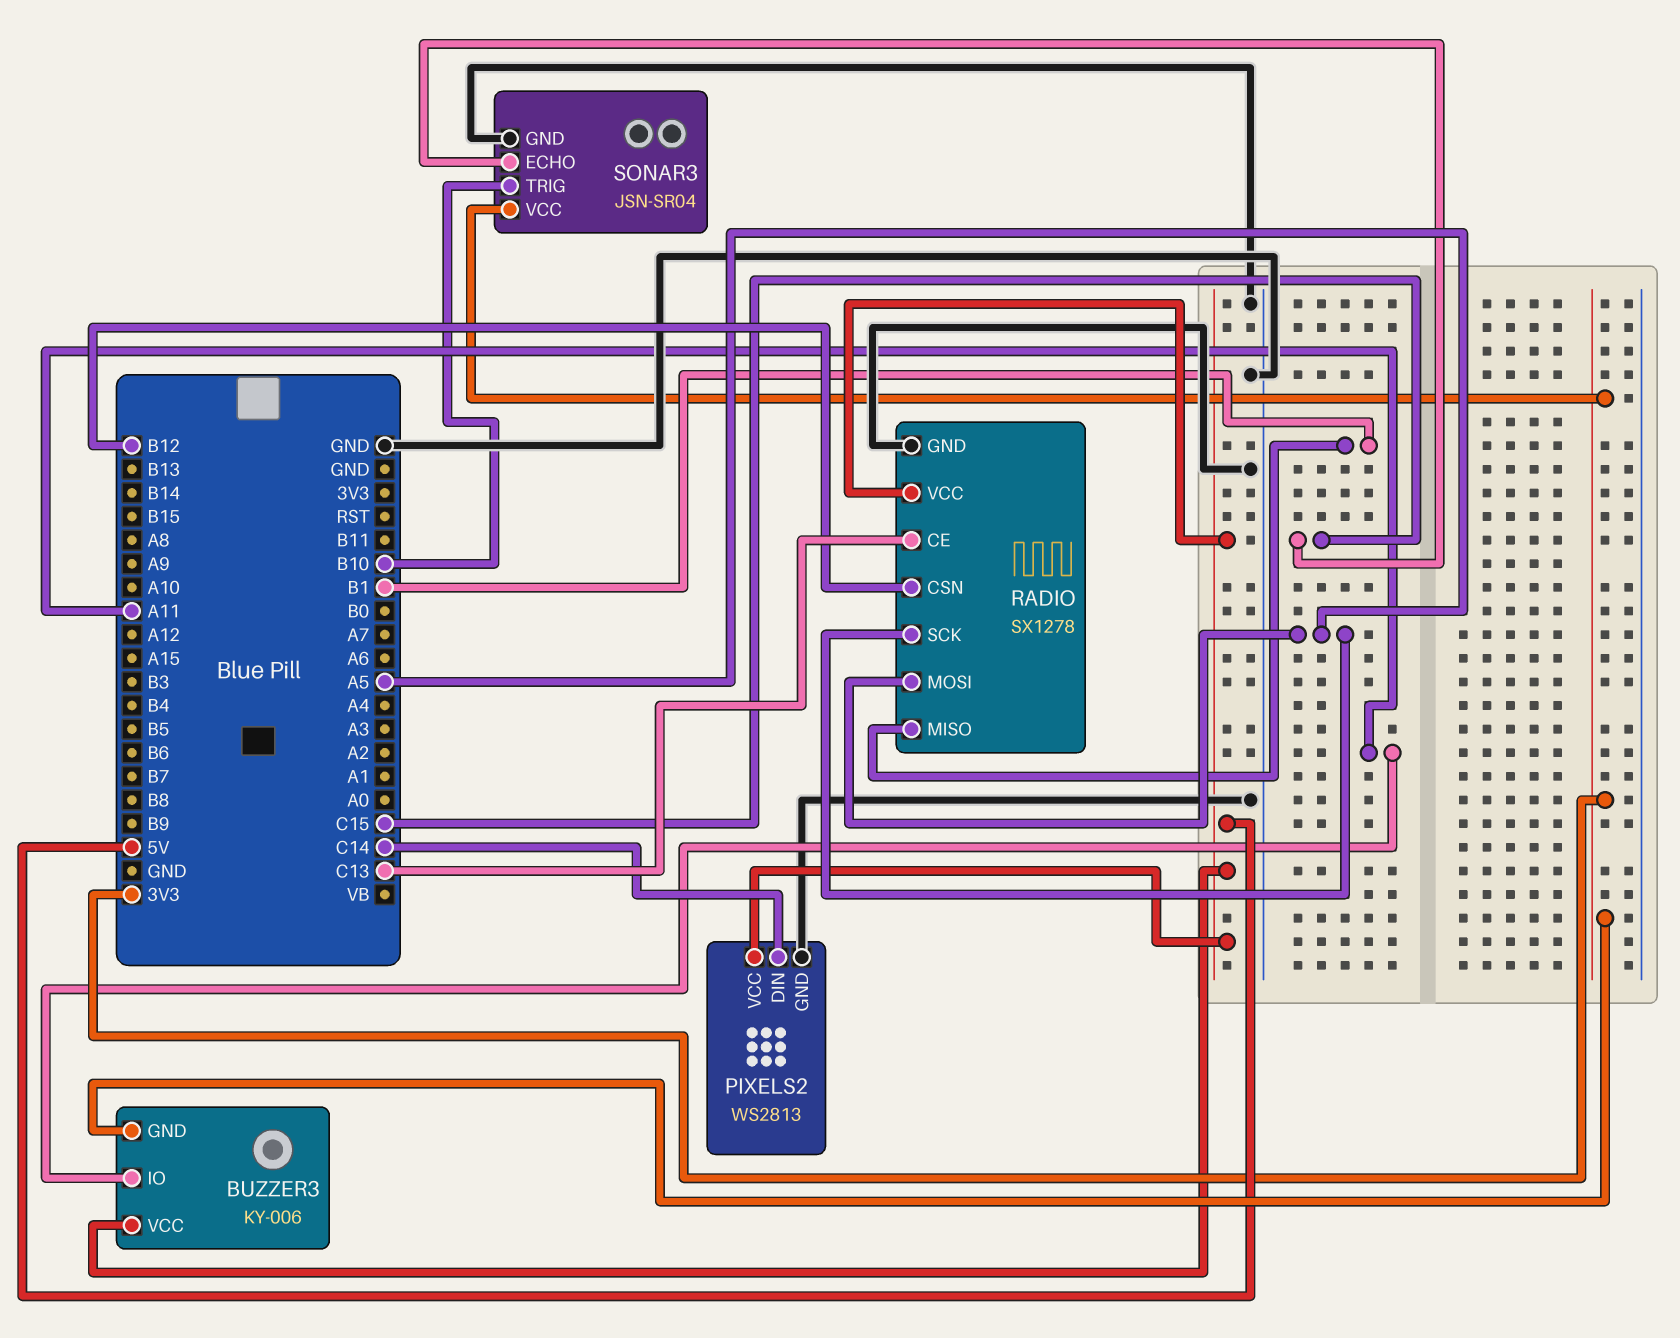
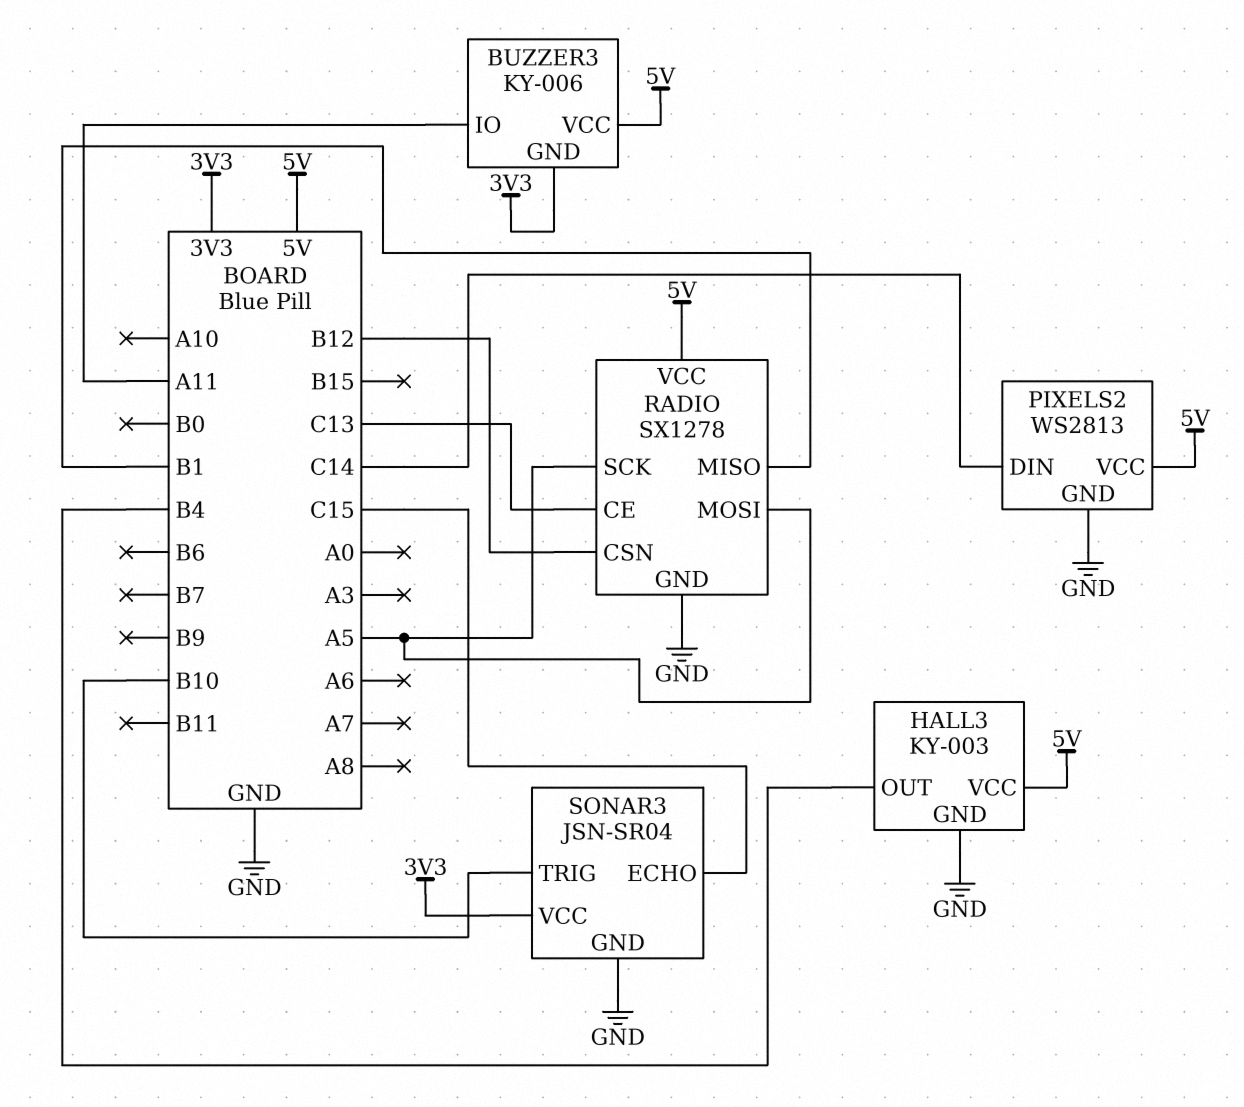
HALL3: none -> KY-003
HALL3 pin GND: none -> GND
HALL3 pin OUT: none -> B4
HALL3 pin VCC: none -> 5V

